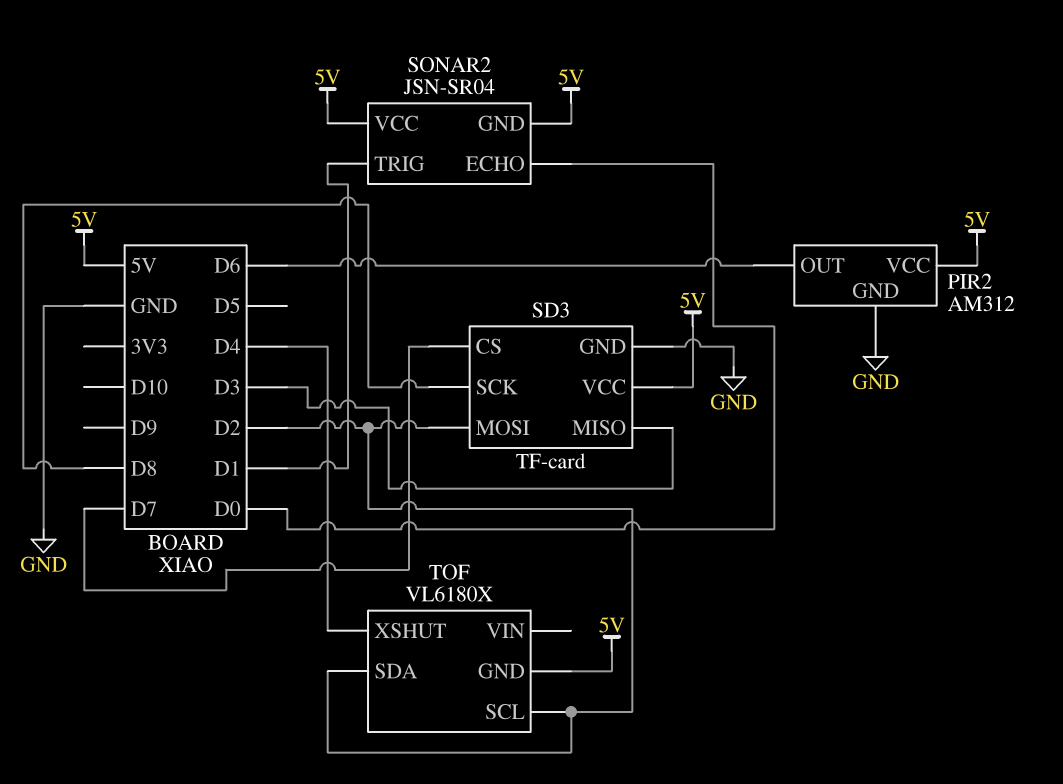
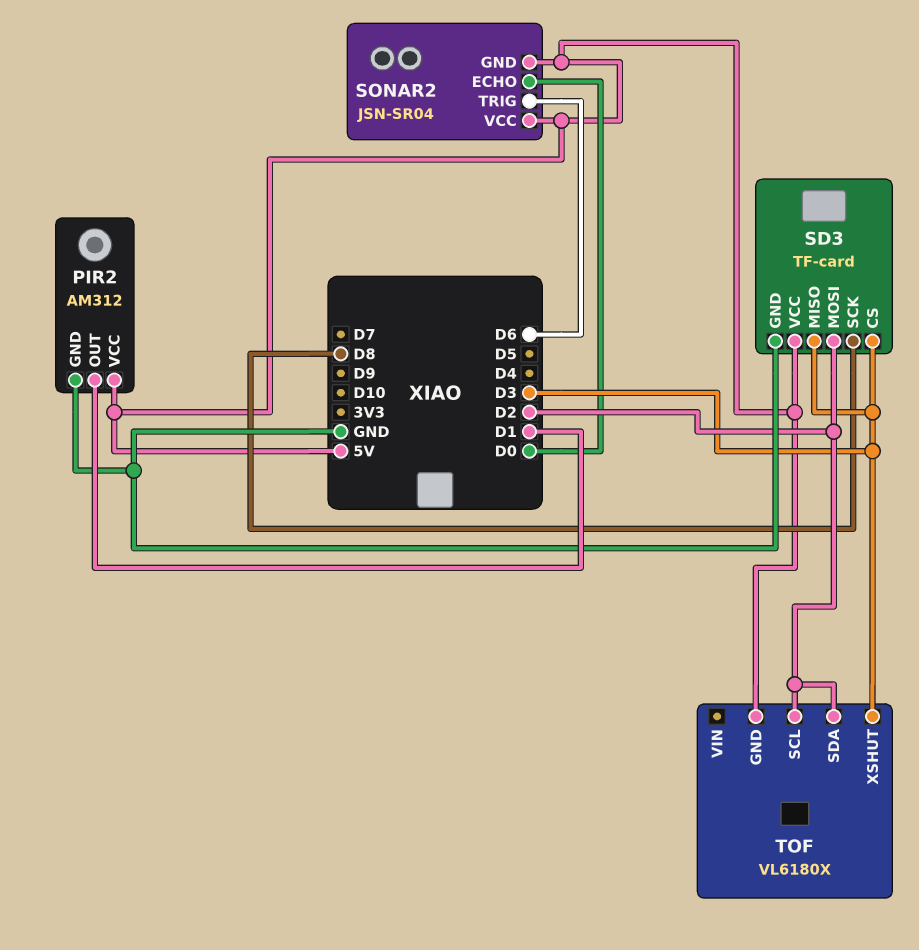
PIR2 pin OUT: D6 -> D1
SD3 pin CS: D7 -> D3
SONAR2 pin TRIG: D1 -> D6
TOF pin XSHUT: D4 -> D3

